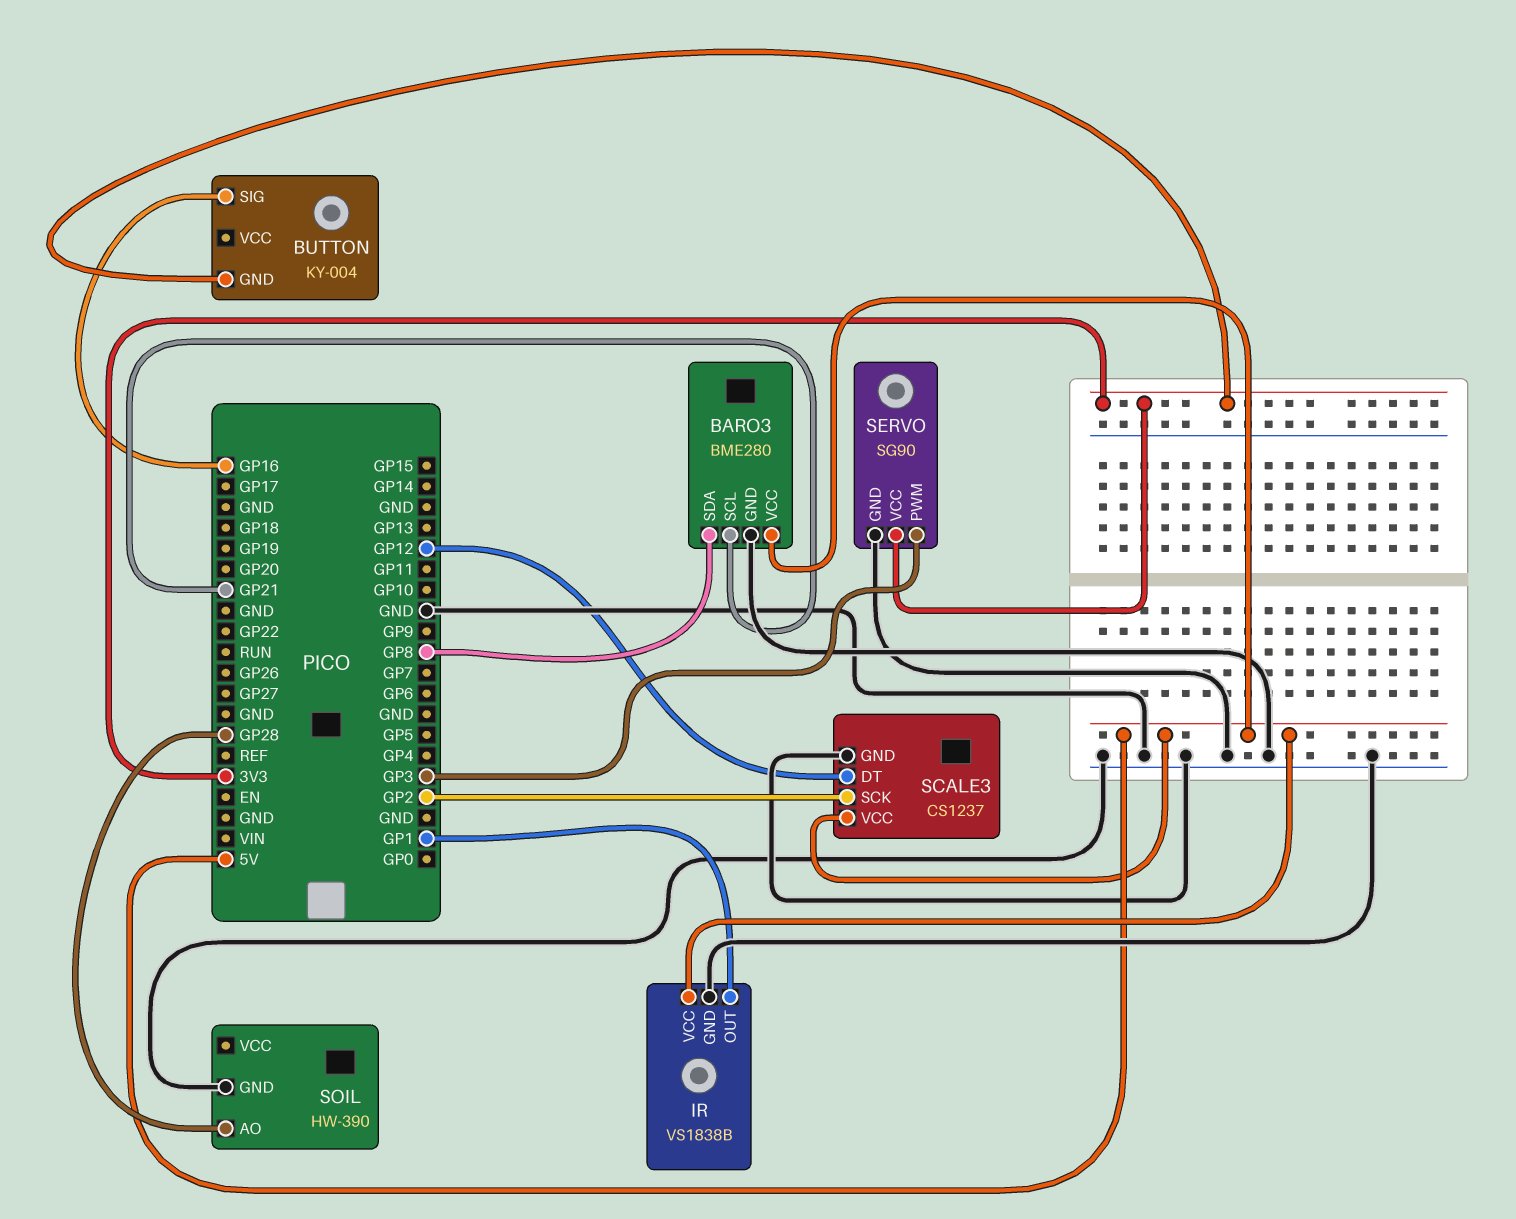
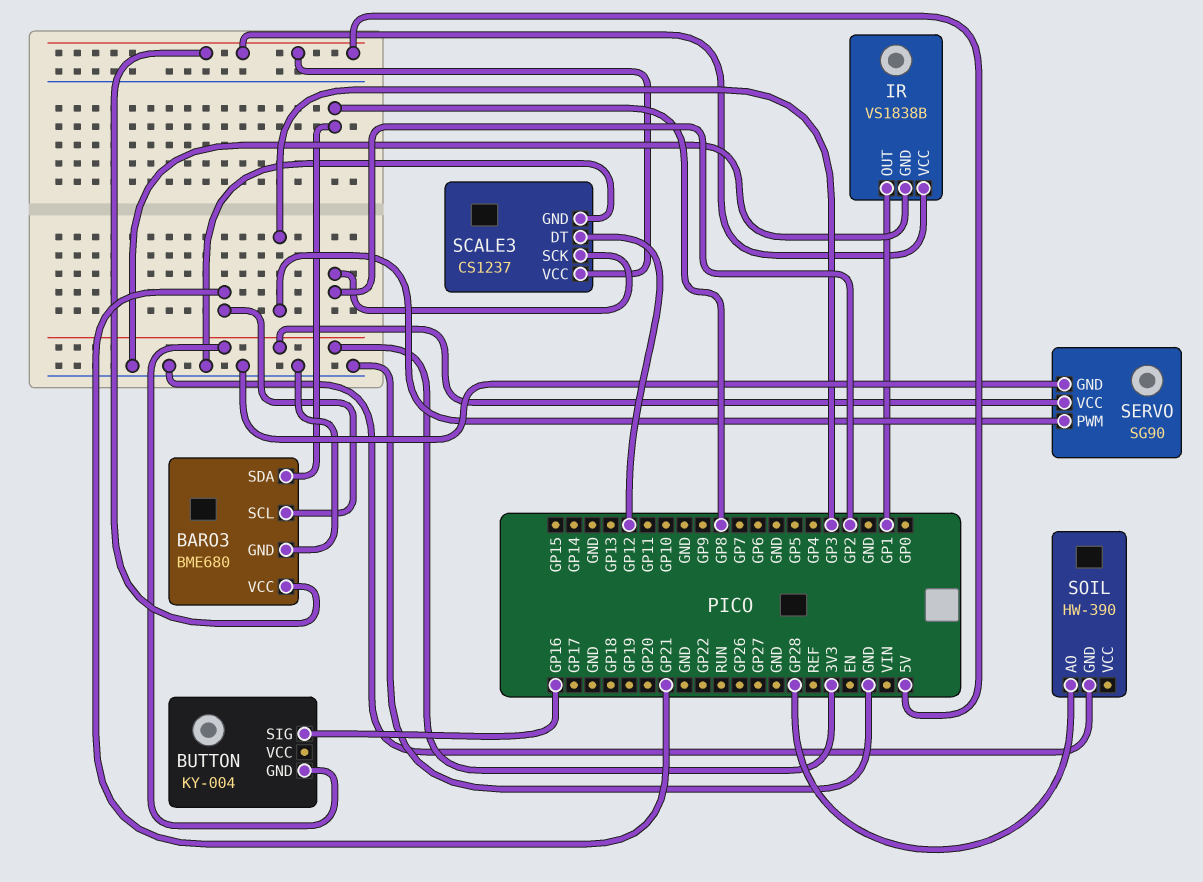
BARO3: BME280 -> BME680

